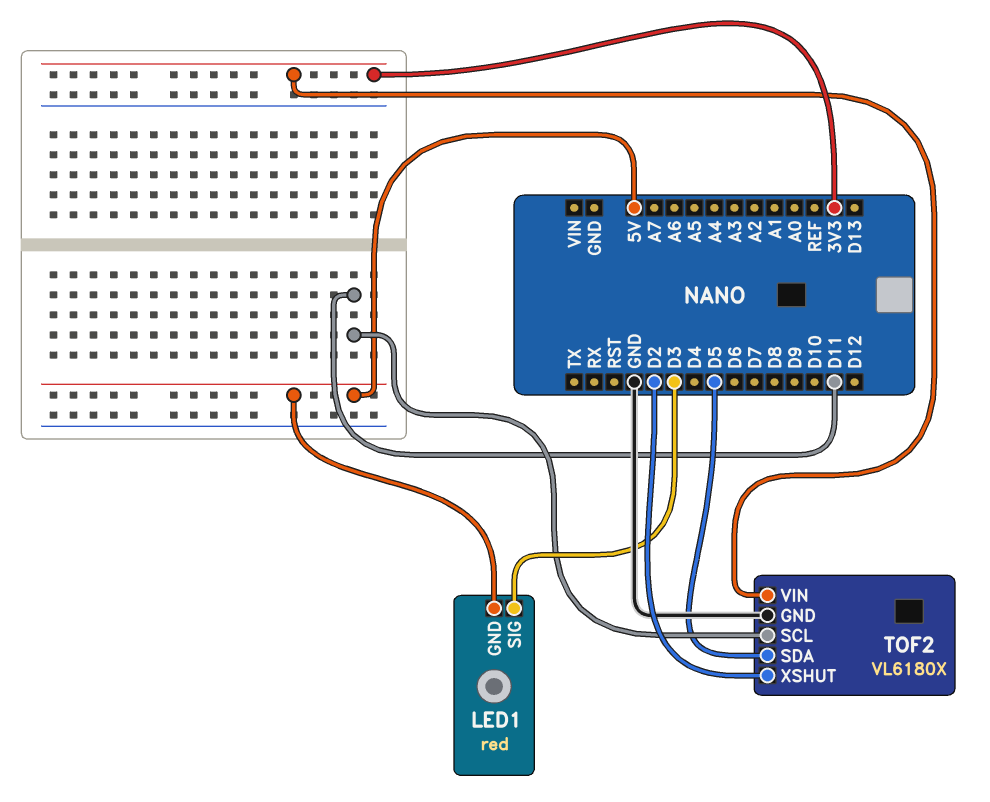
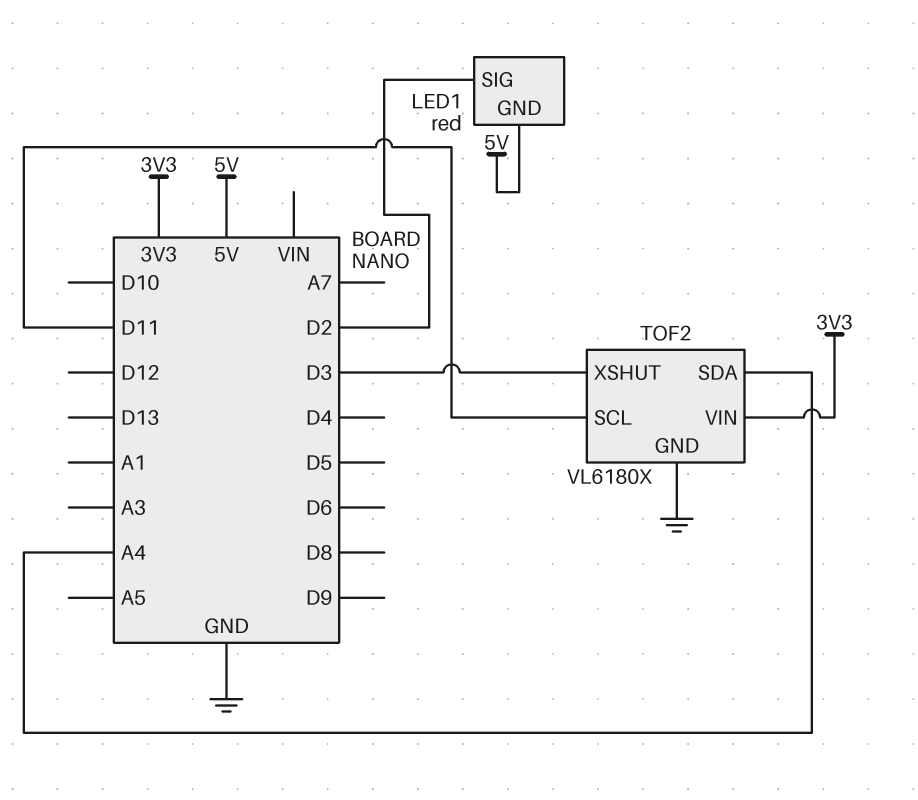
LED1 pin SIG: D3 -> D2
TOF2 pin SDA: D5 -> A4
TOF2 pin XSHUT: D2 -> D3

